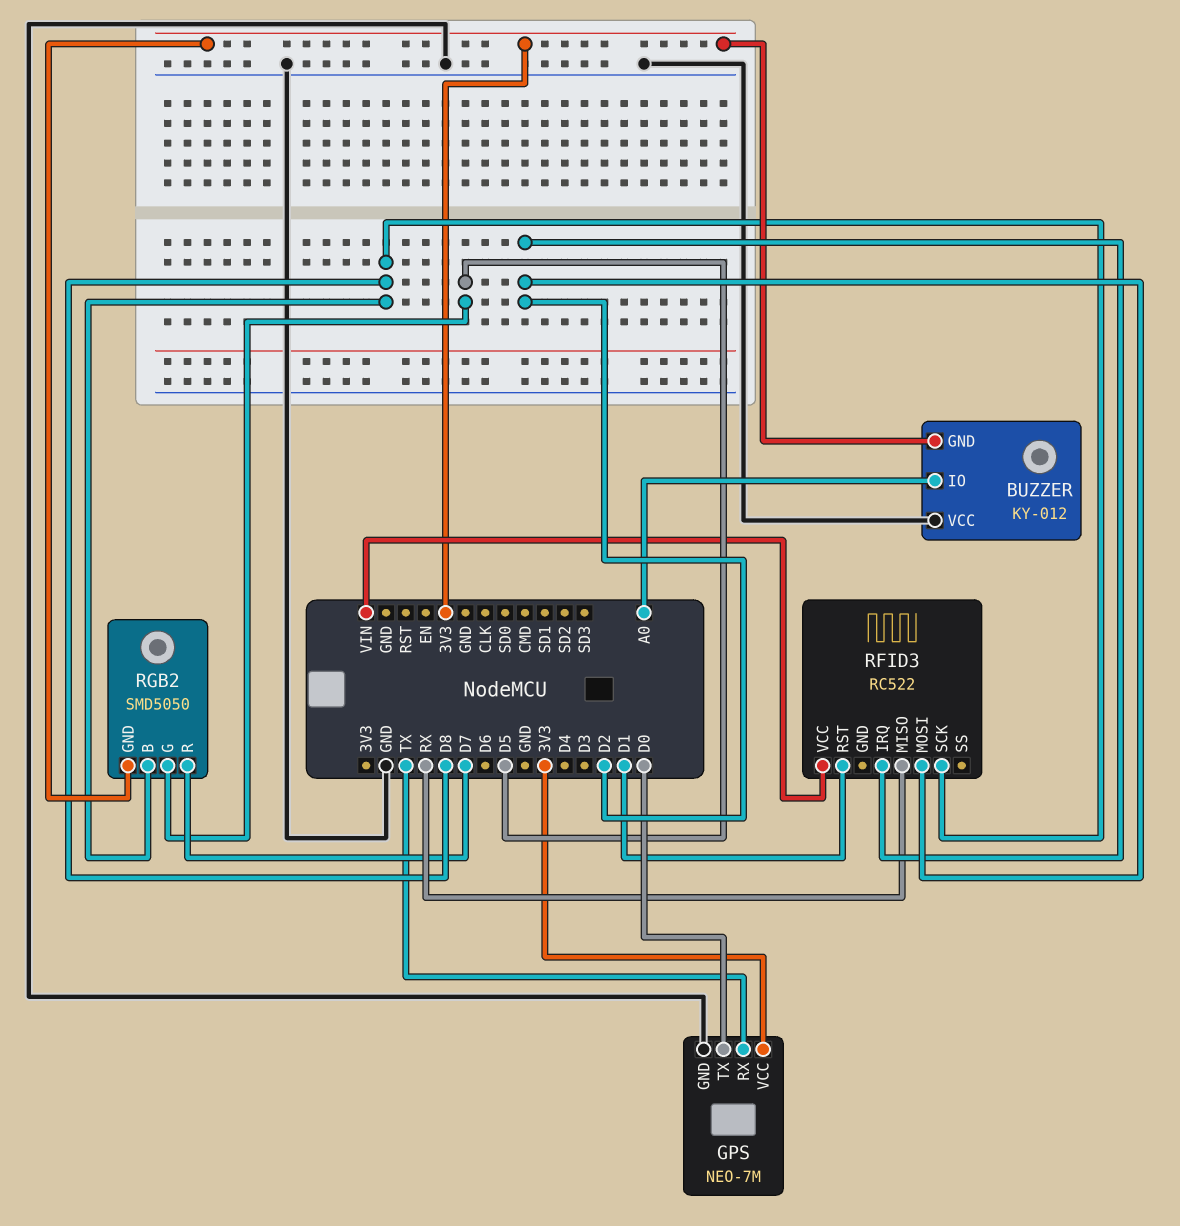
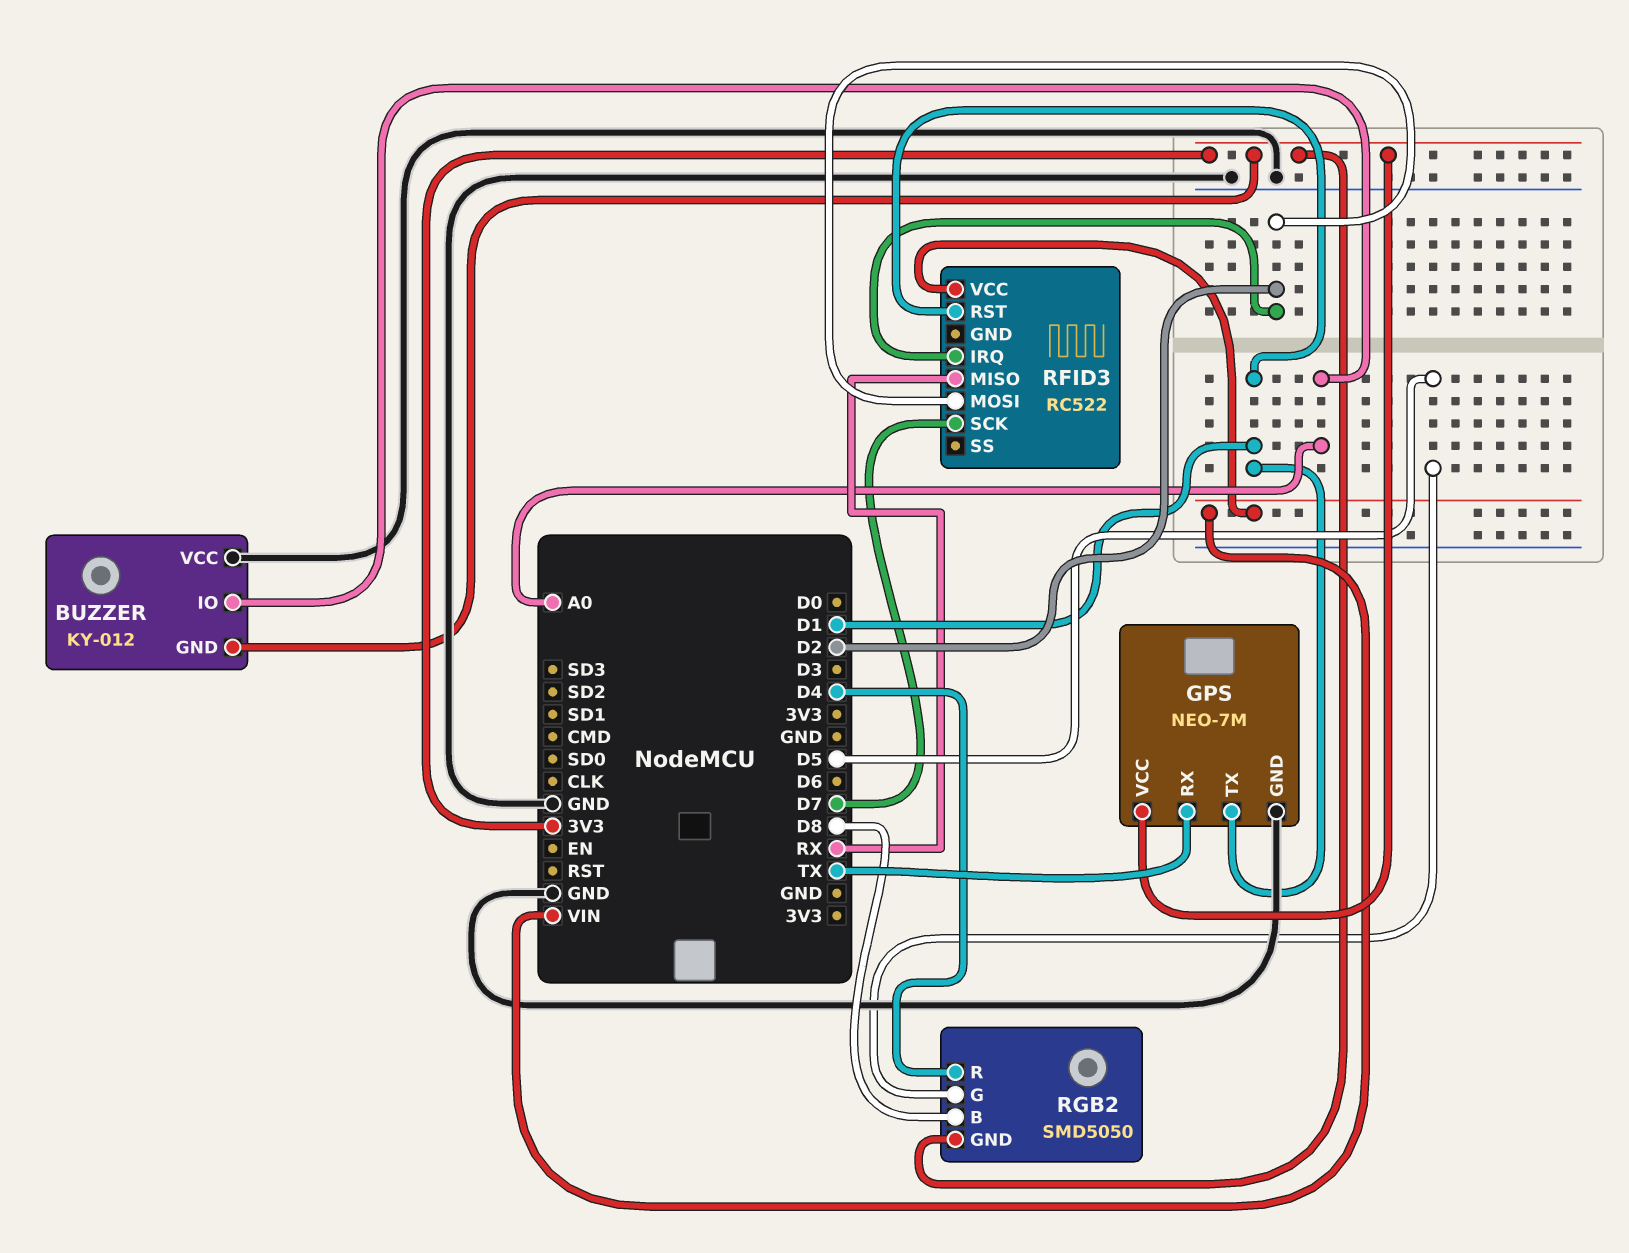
GPS pin TX: D0 -> D1
RFID3 pin SCK: D8 -> D7
RGB2 pin R: D7 -> D4

